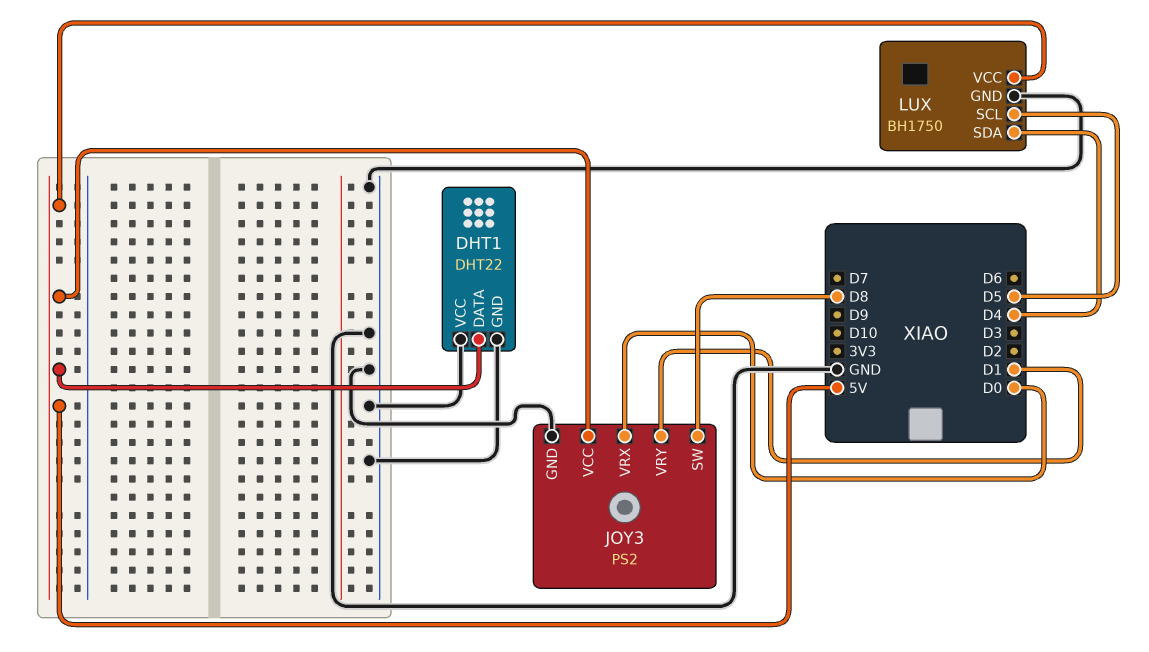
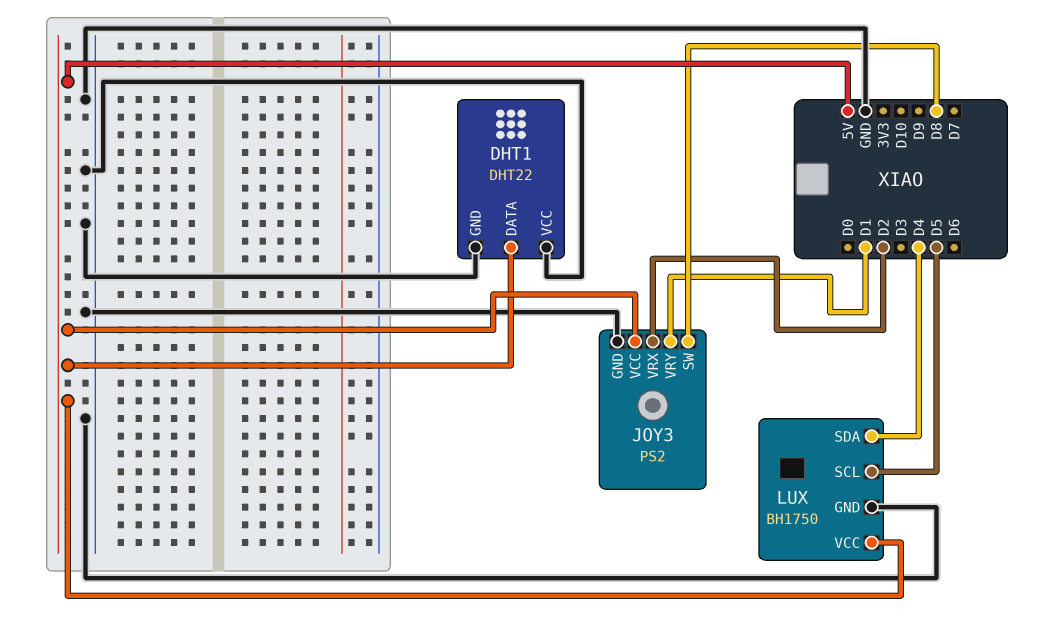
JOY3 pin VRX: D0 -> D2

